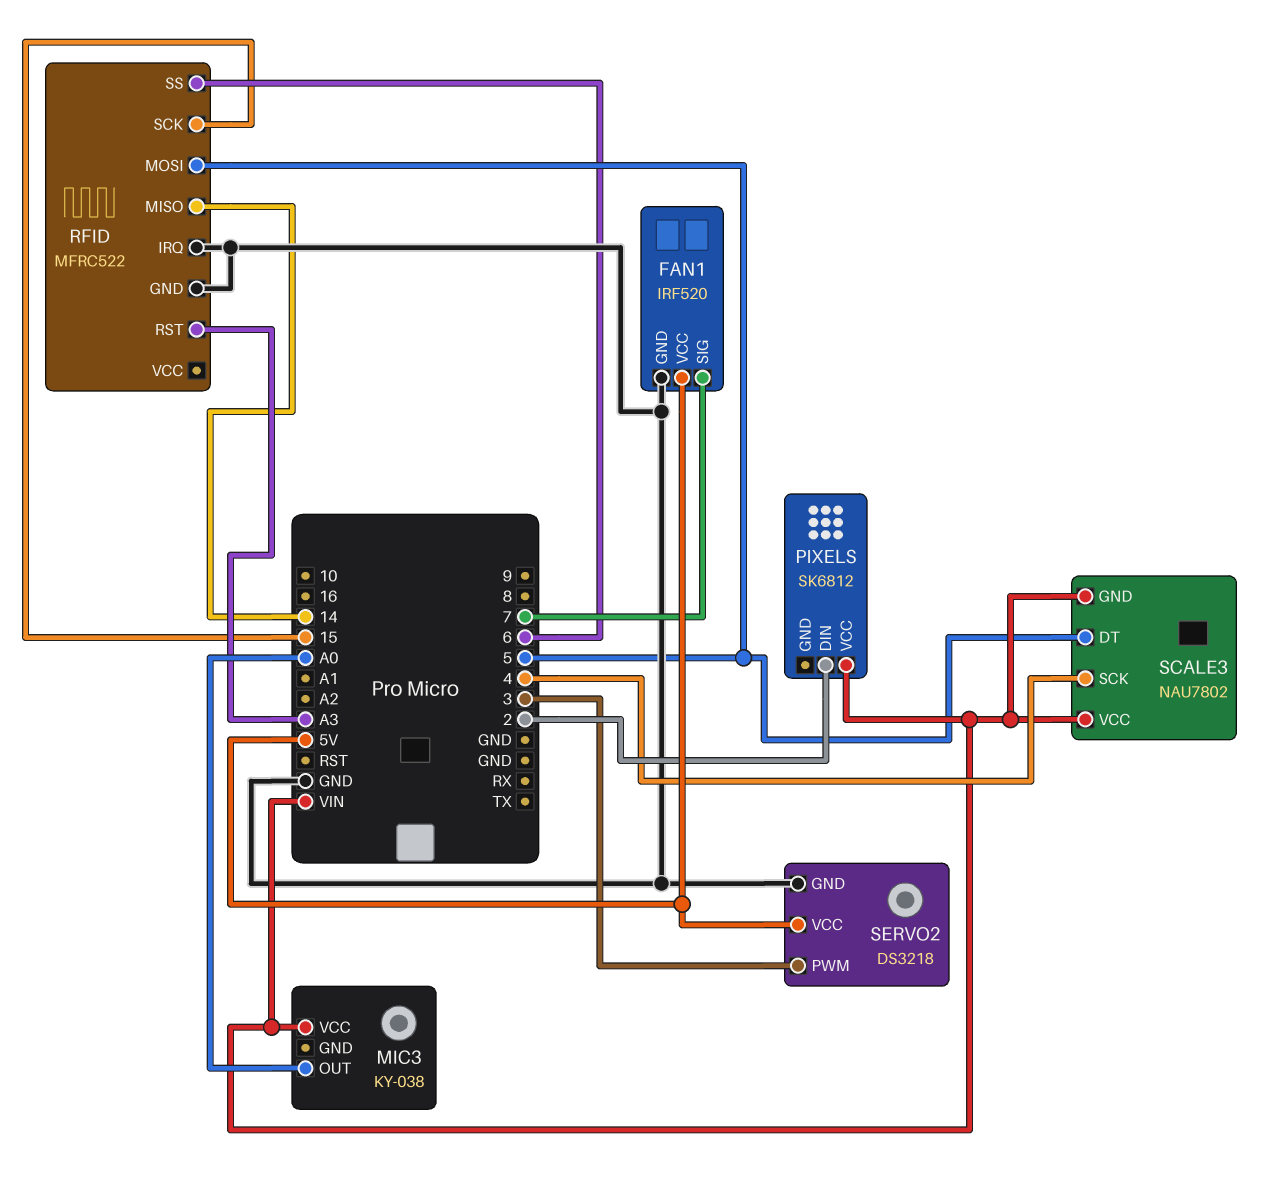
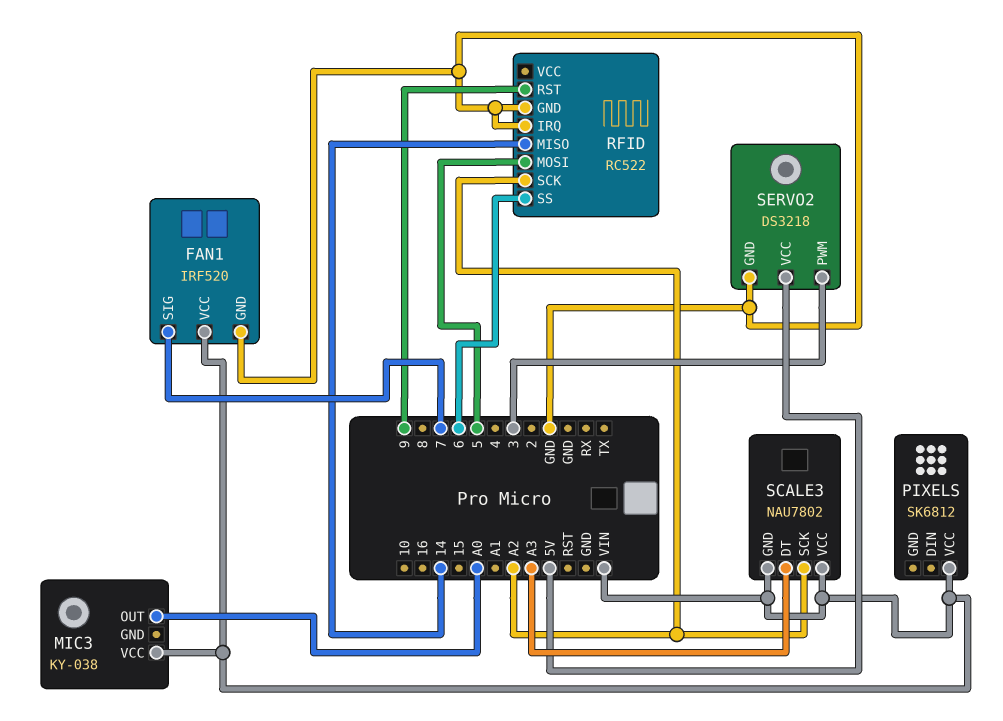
FAN1 pin VCC: 5V -> VIN
PIXELS pin DIN: 2 -> none
RFID: MFRC522 -> RC522
RFID pin RST: A3 -> 9
RFID pin SCK: 15 -> A2
SCALE3 pin DT: 5 -> A3
SCALE3 pin SCK: 4 -> A2

